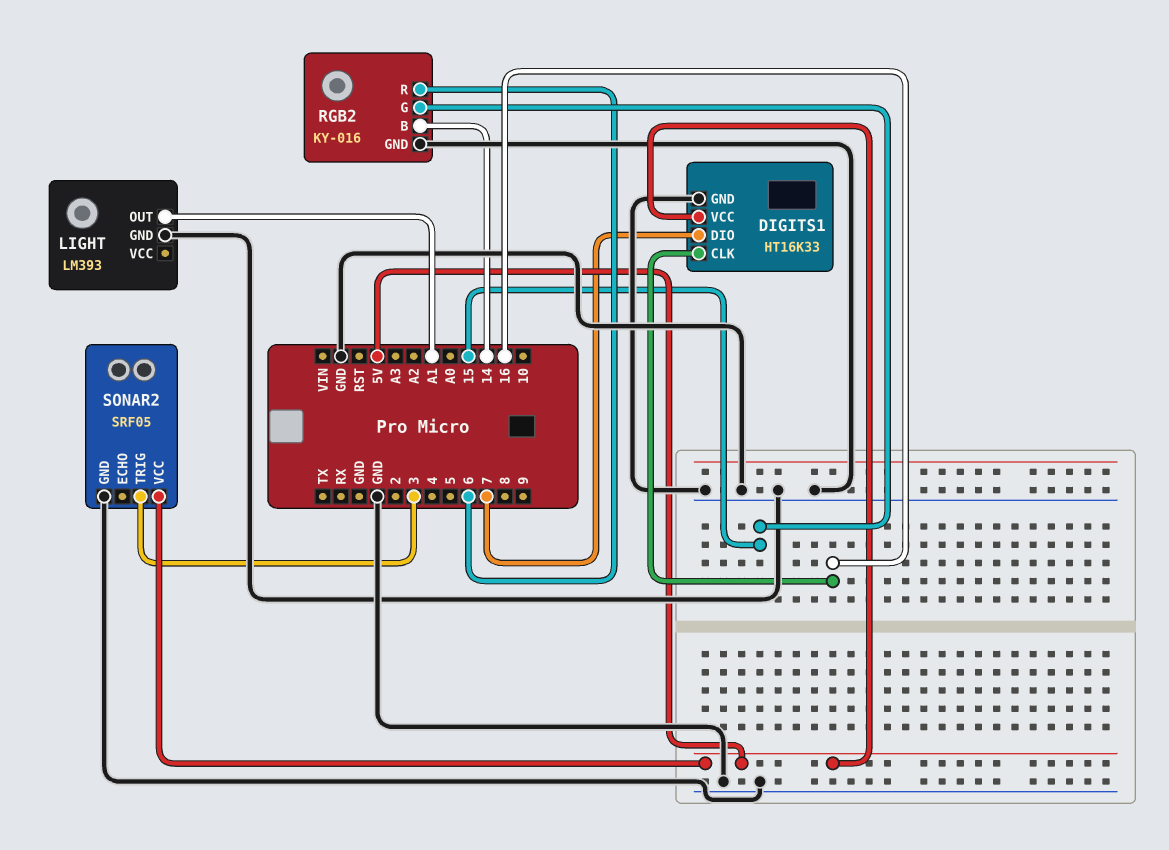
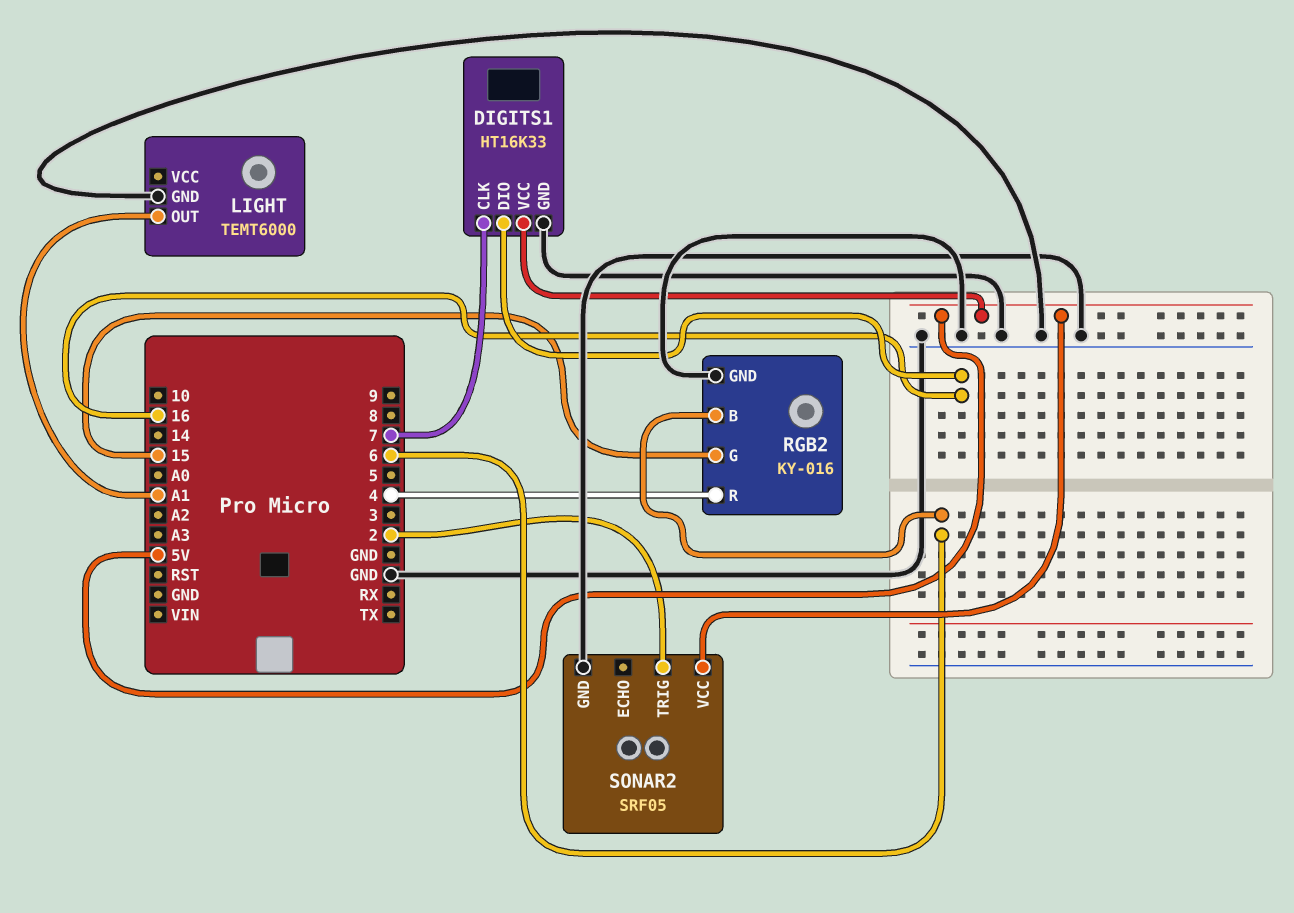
DIGITS1 pin CLK: 16 -> 7
DIGITS1 pin DIO: 7 -> 16
LIGHT: LM393 -> TEMT6000
RGB2 pin B: 14 -> 6
RGB2 pin R: 6 -> 4
SONAR2 pin TRIG: 3 -> 2

